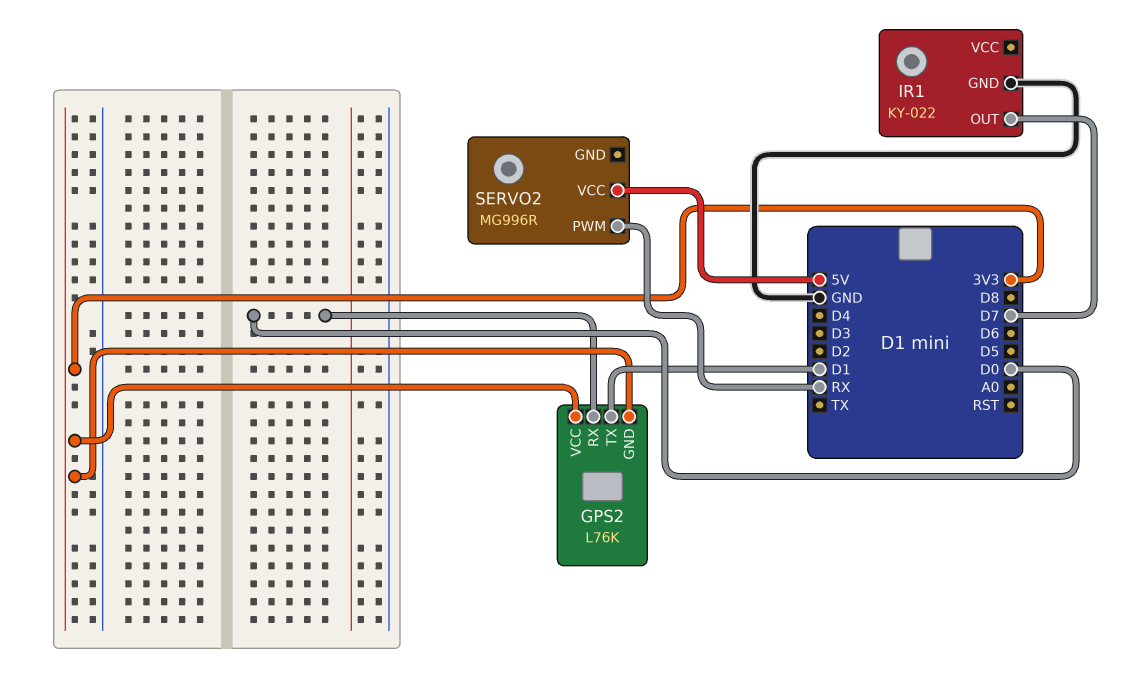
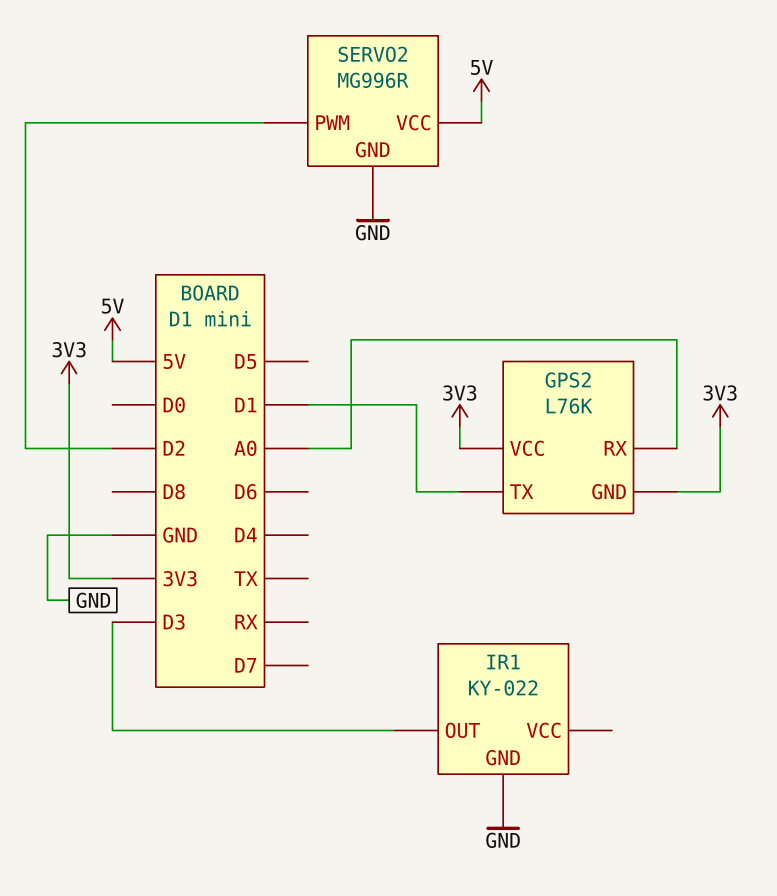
GPS2 pin RX: D0 -> A0
IR1 pin OUT: D7 -> D3
SERVO2 pin GND: none -> GND
SERVO2 pin PWM: RX -> D2

